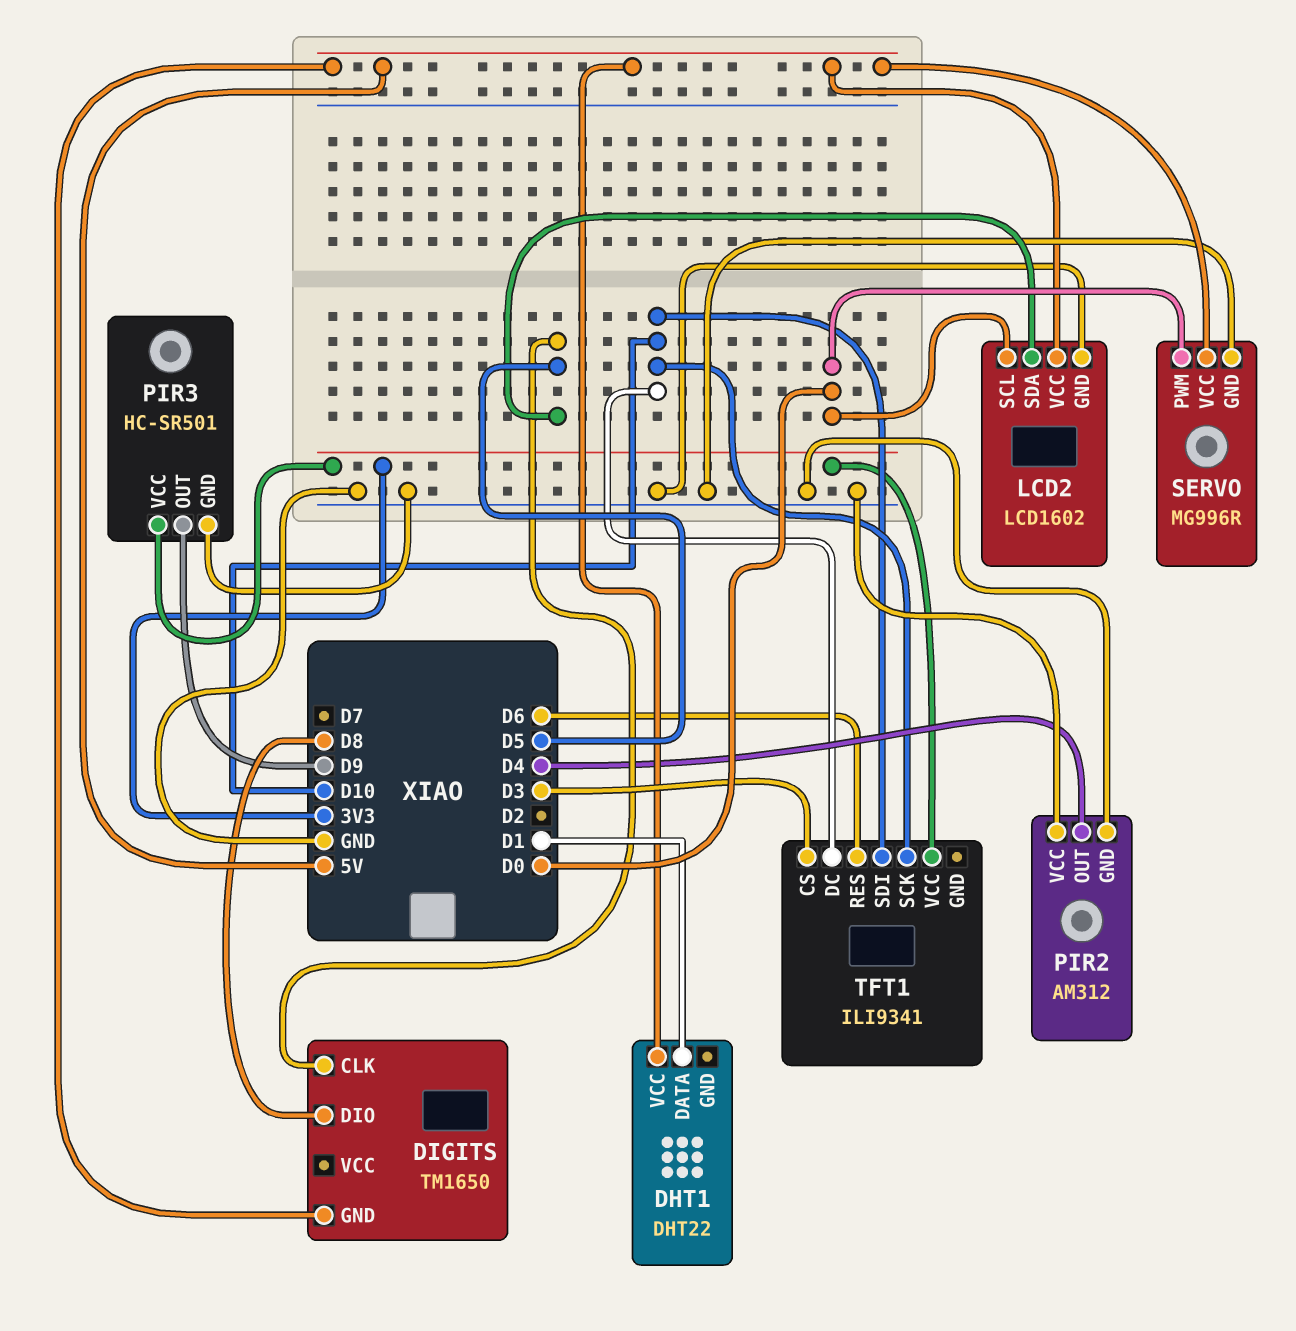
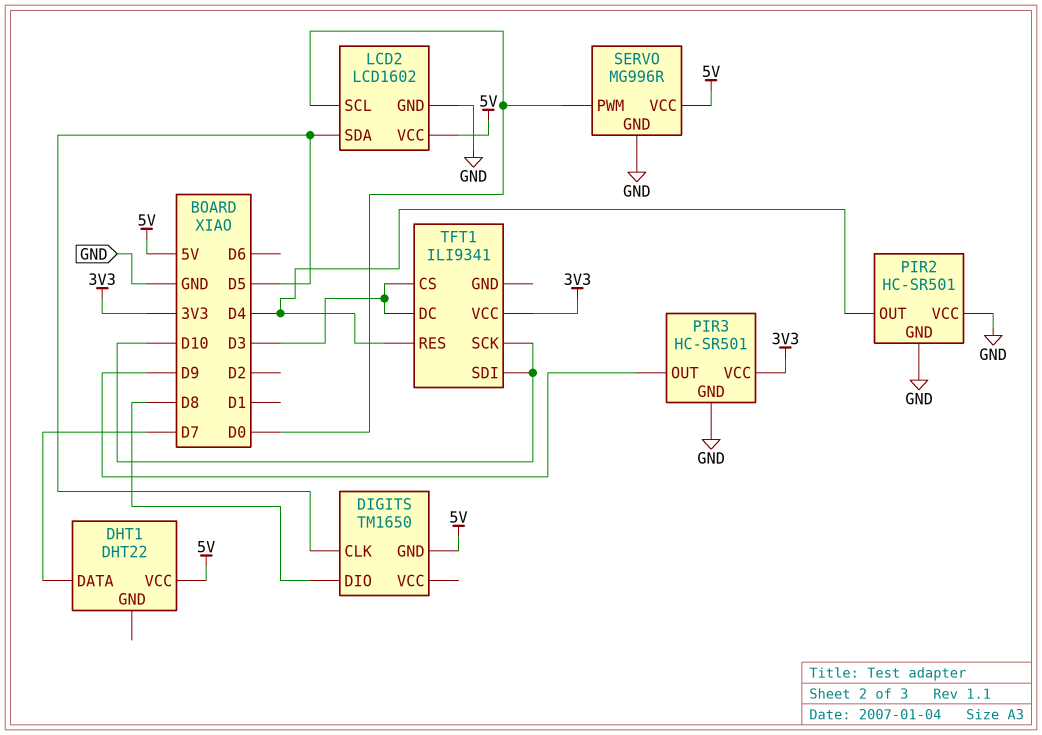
DHT1 pin DATA: D1 -> D7
PIR2: AM312 -> HC-SR501
TFT1 pin DC: D10 -> D3
TFT1 pin RES: D6 -> D4

